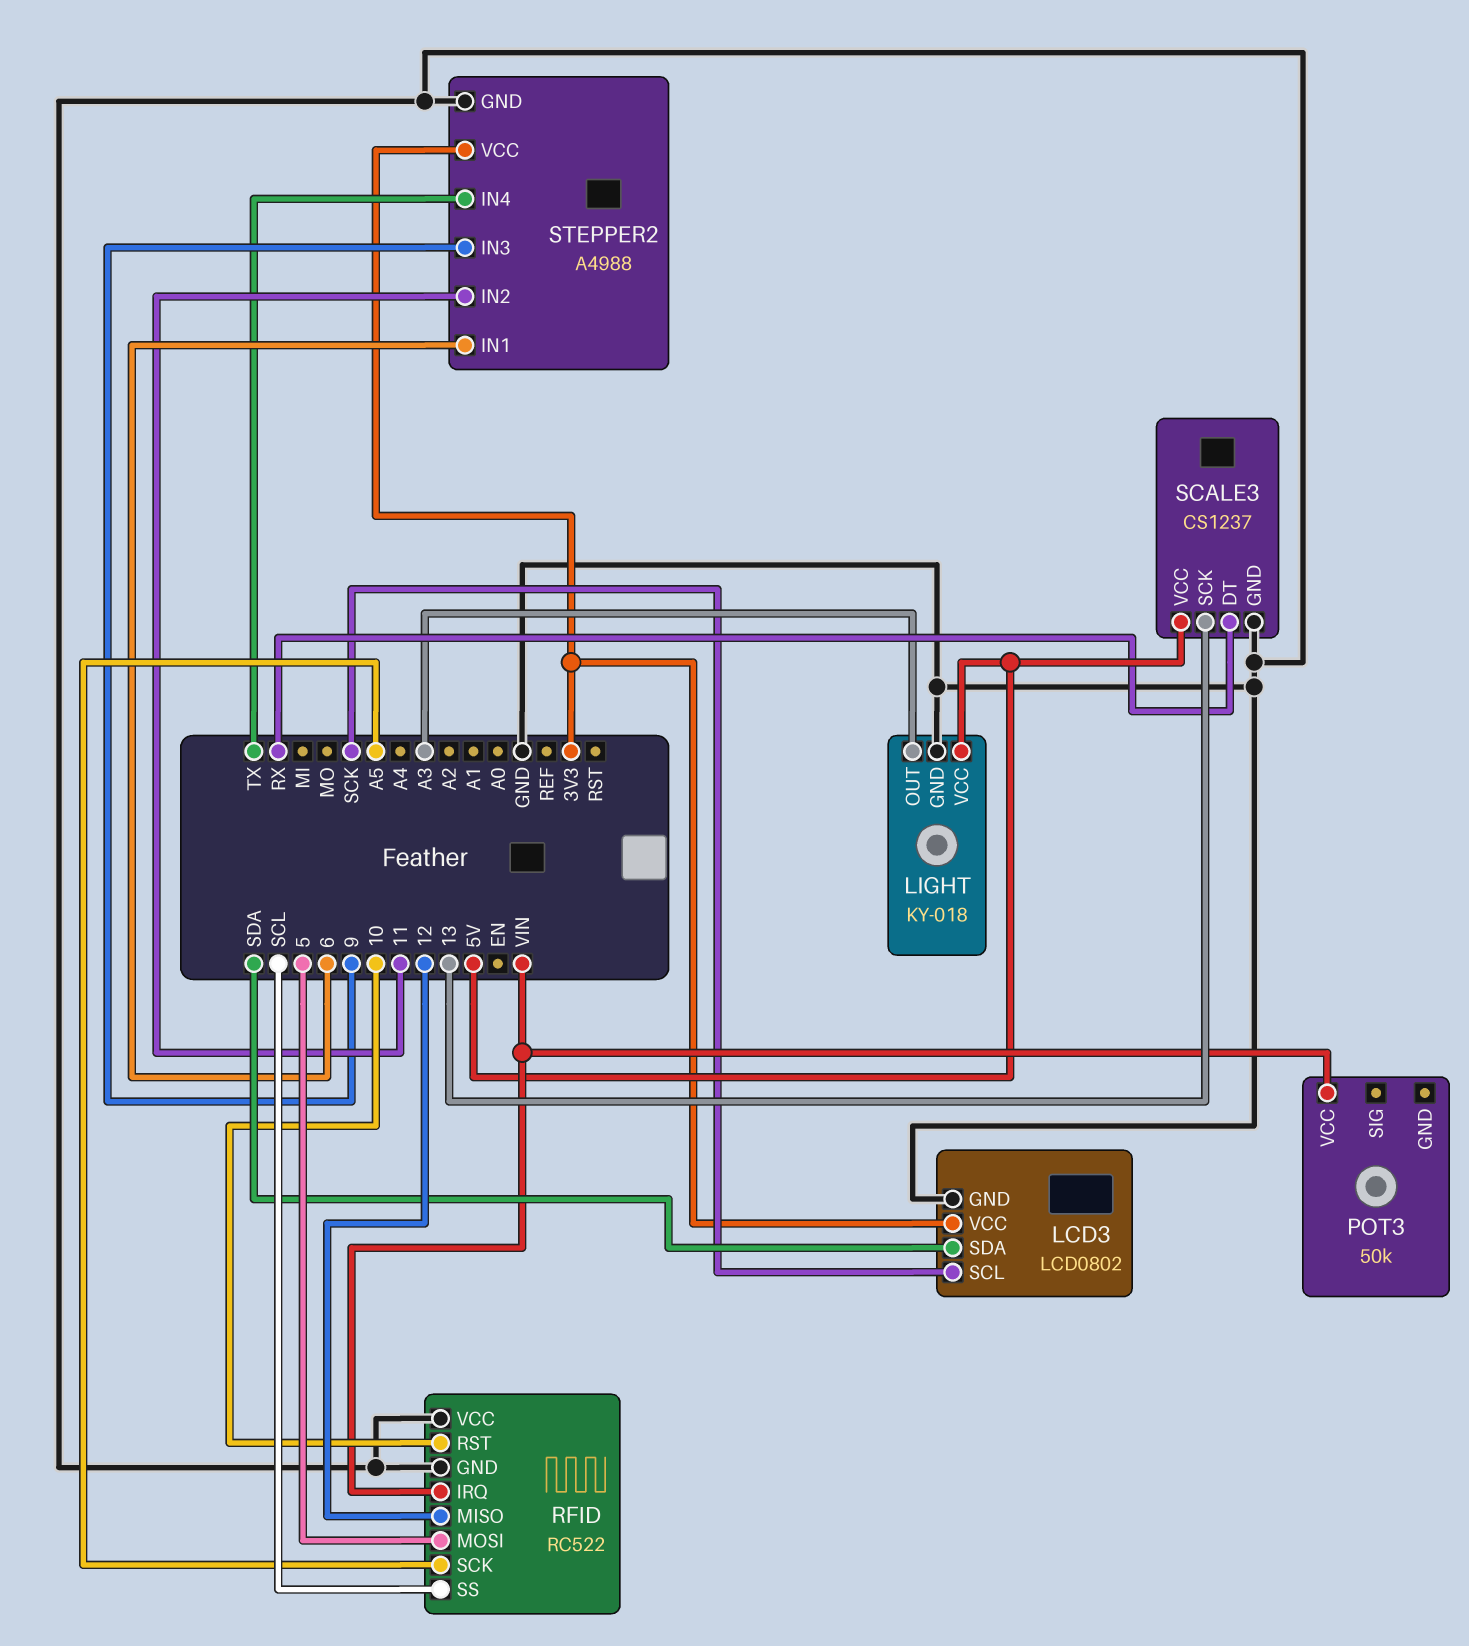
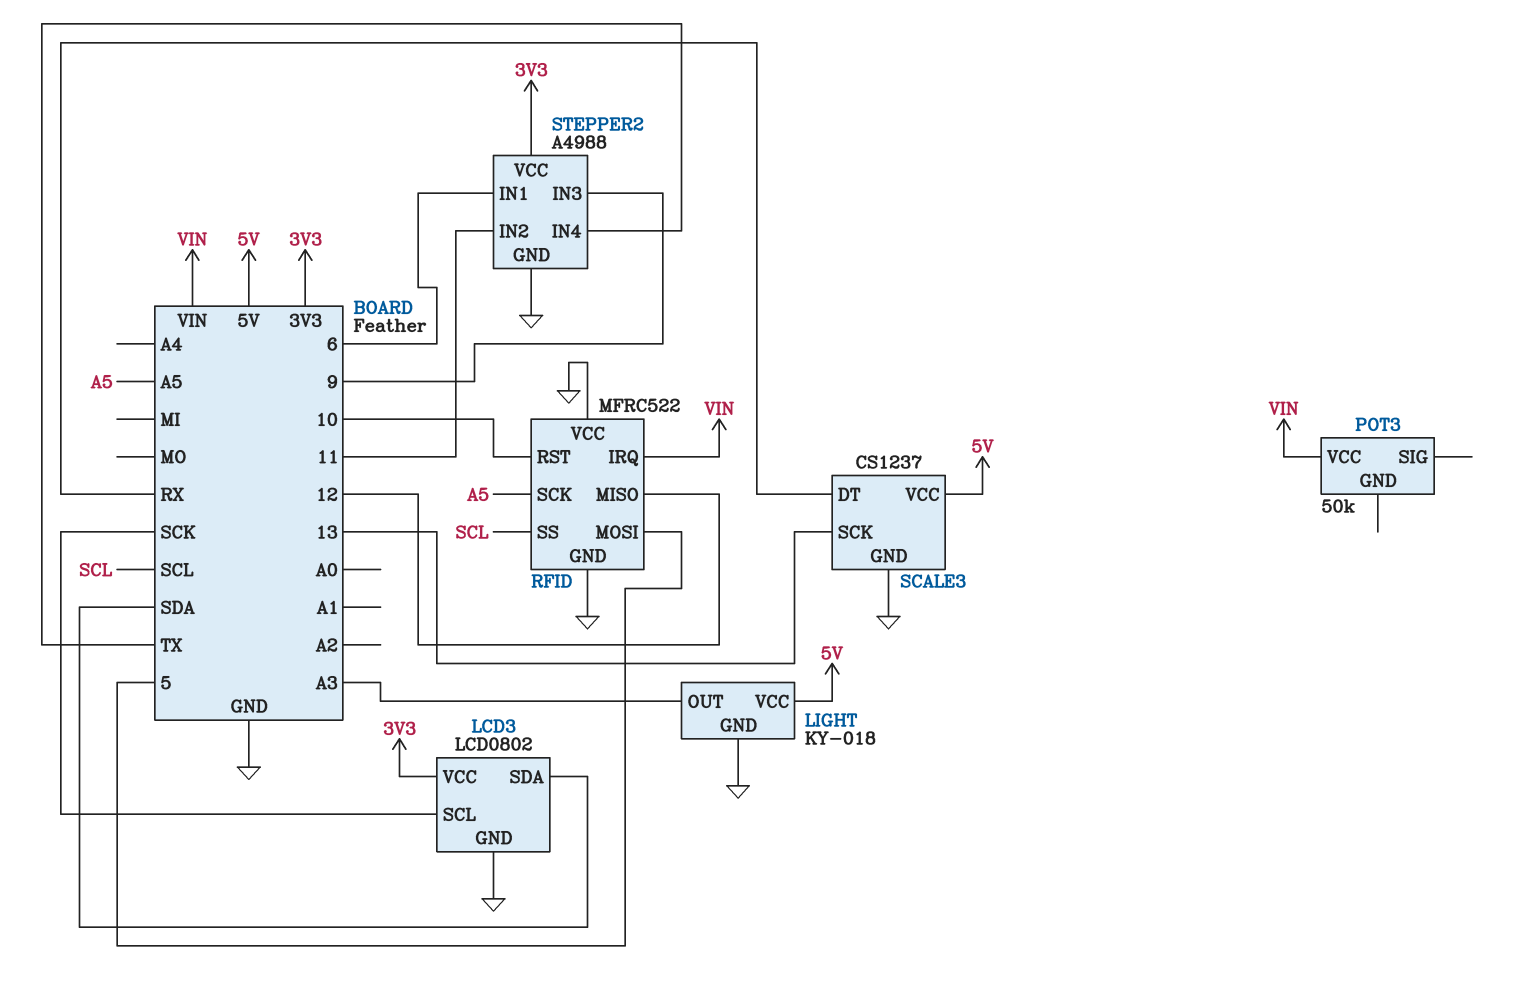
RFID: RC522 -> MFRC522

